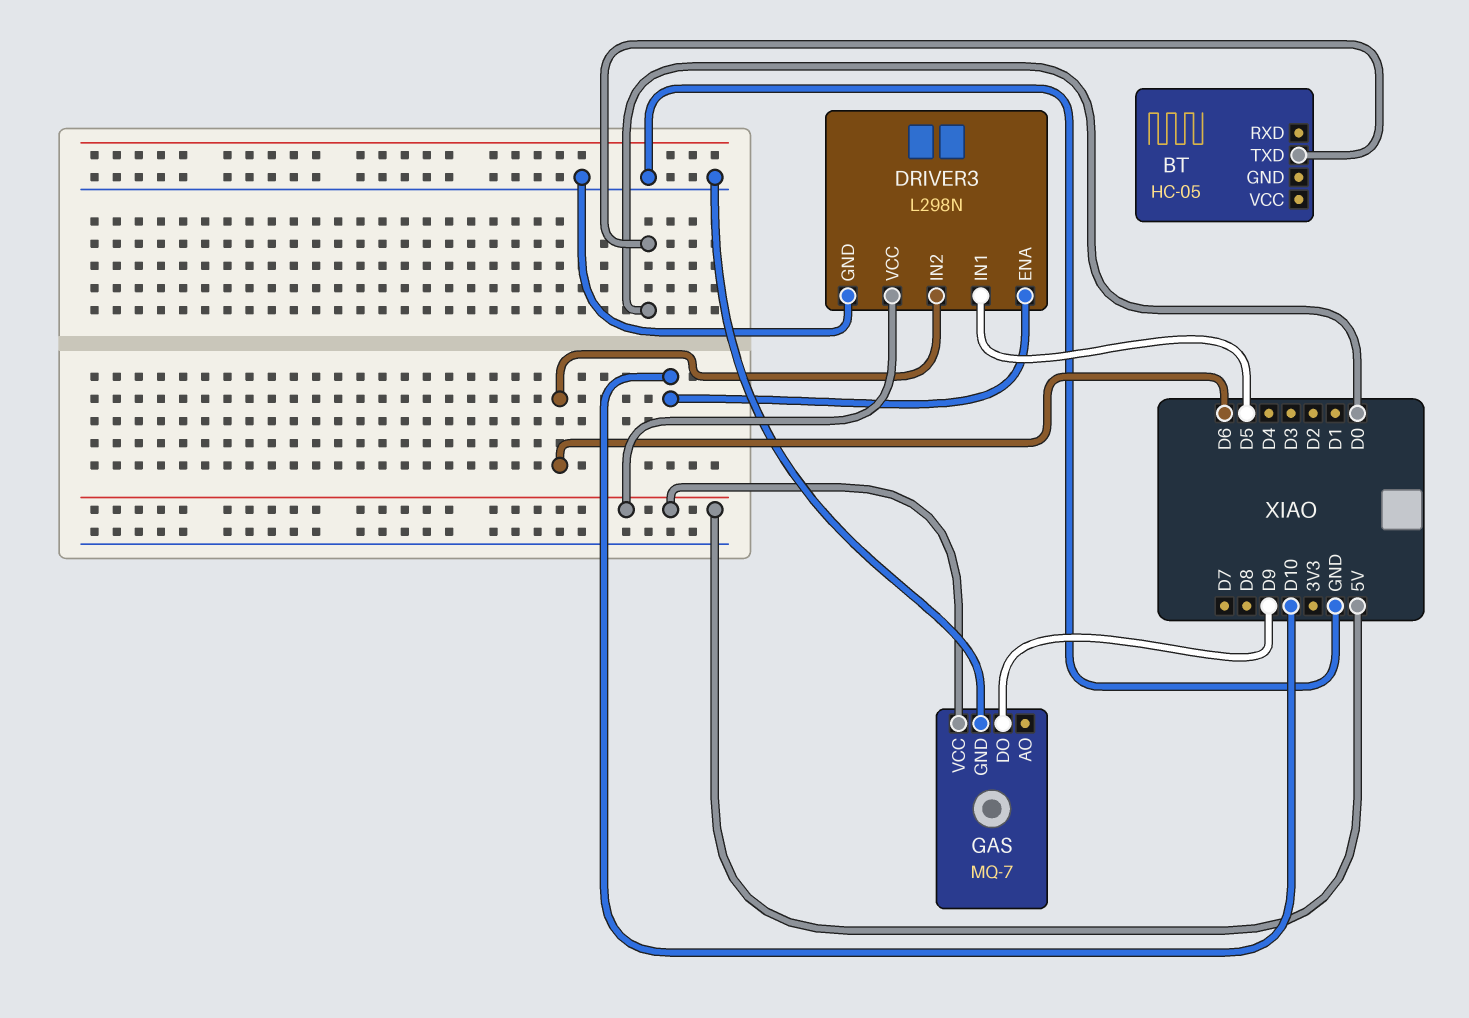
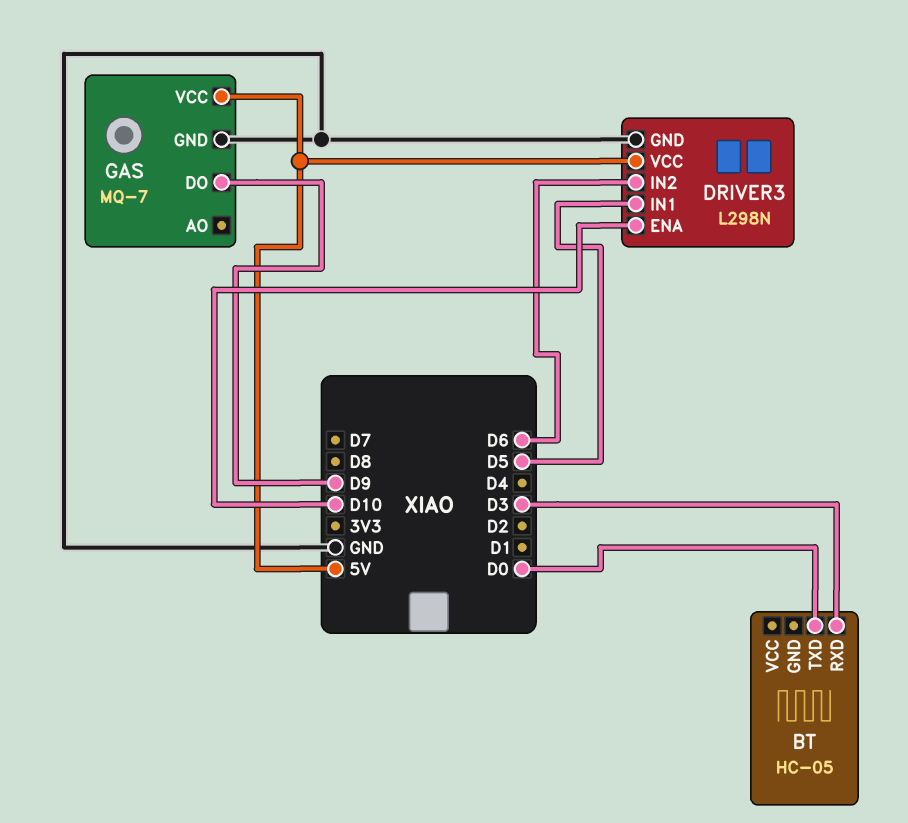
BT pin RXD: none -> D3

